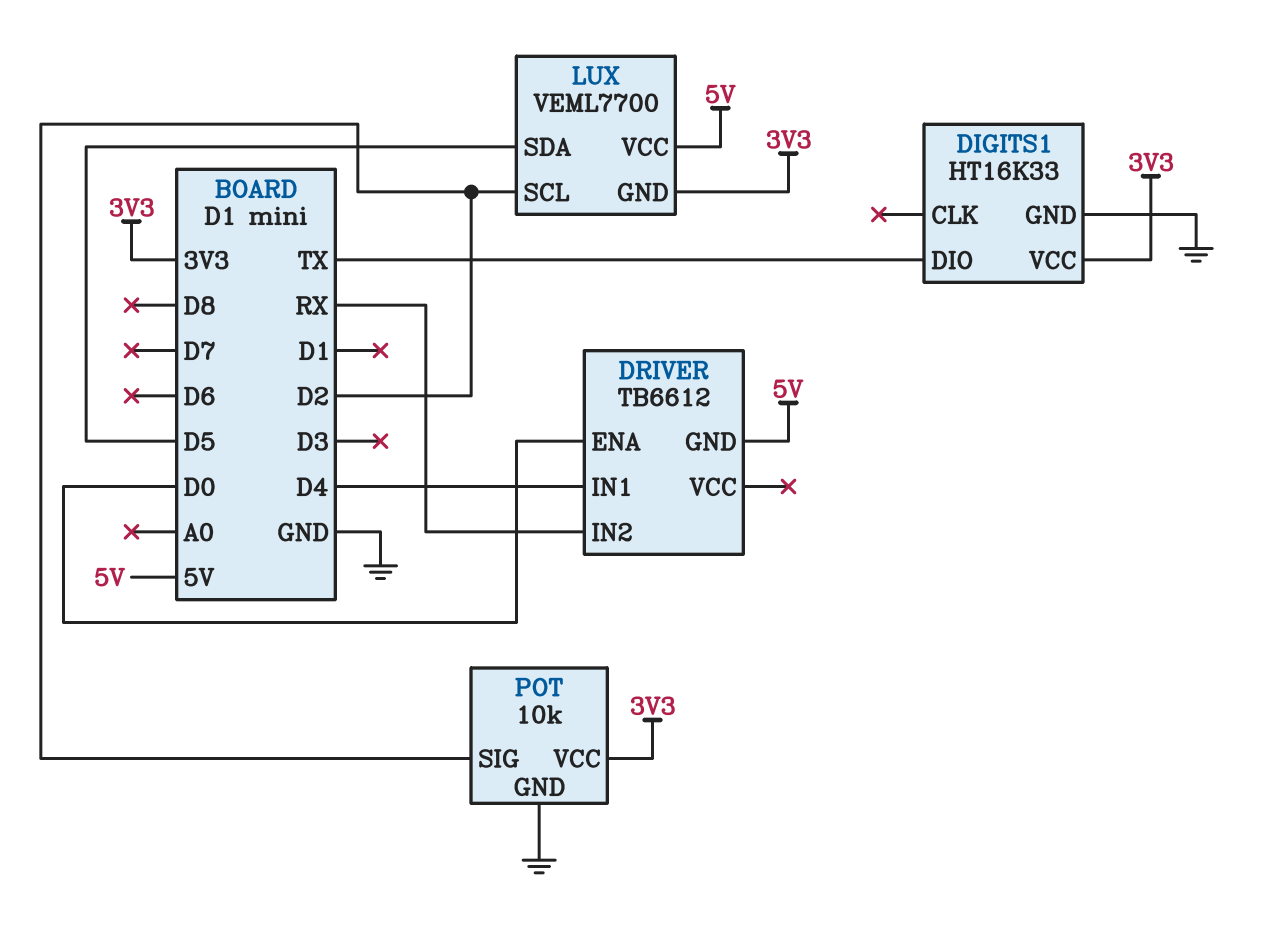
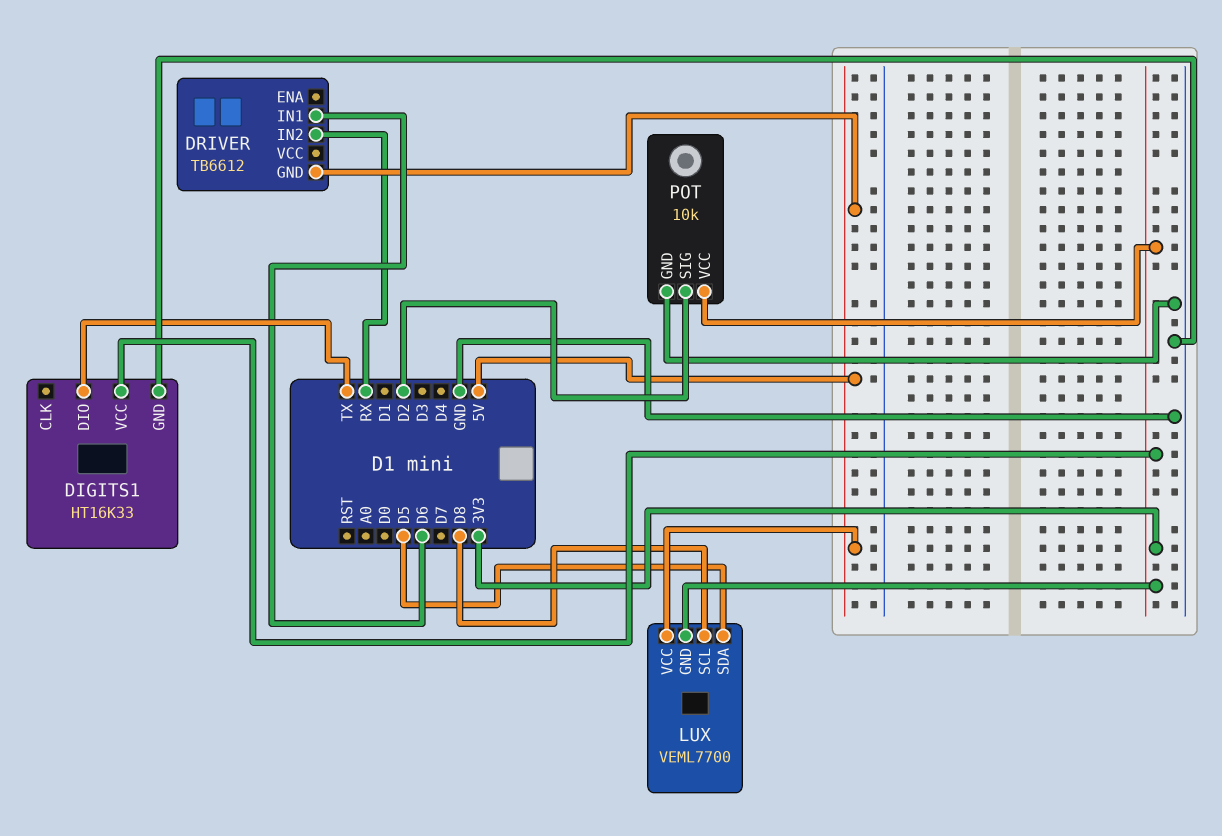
DRIVER pin ENA: D0 -> none
DRIVER pin IN1: D4 -> D6
LUX pin SCL: D2 -> D8

